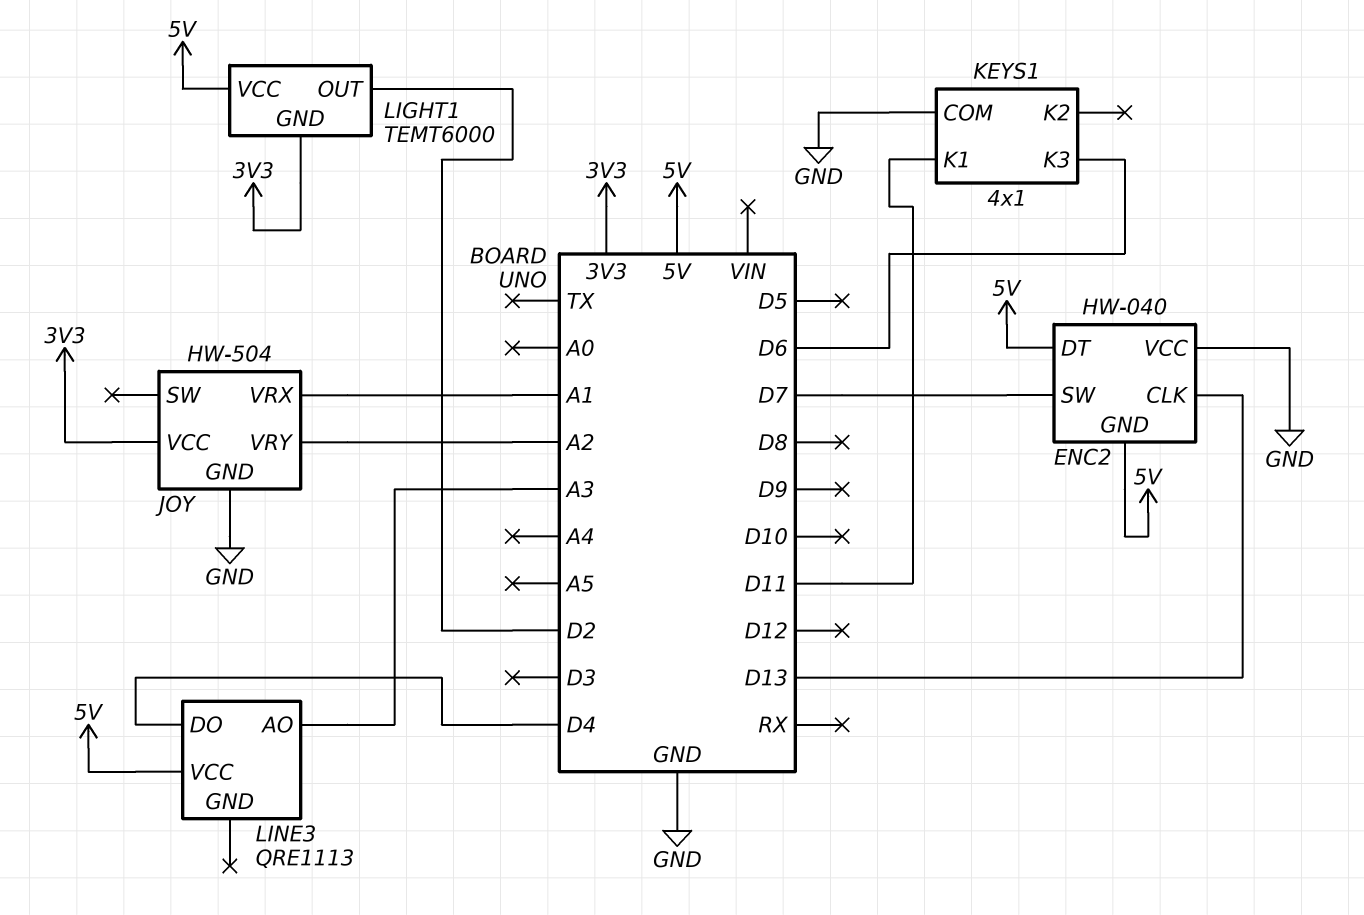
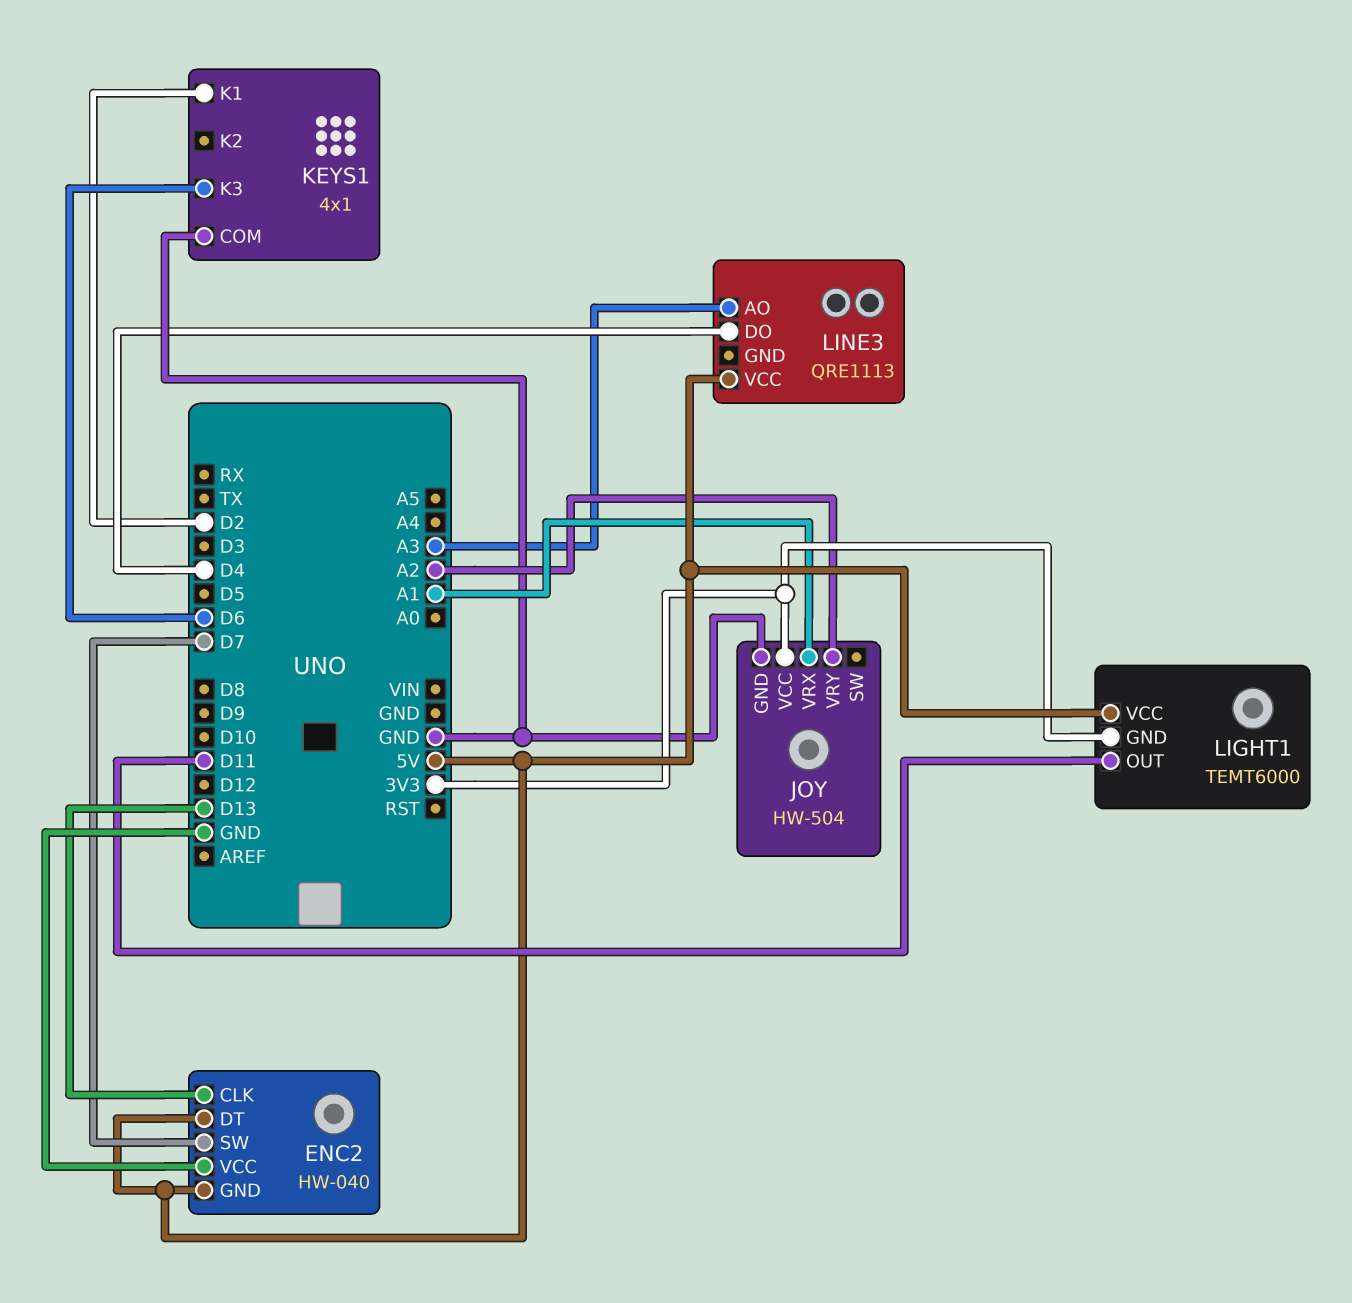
KEYS1 pin K1: D11 -> D2
LIGHT1 pin OUT: D2 -> D11

